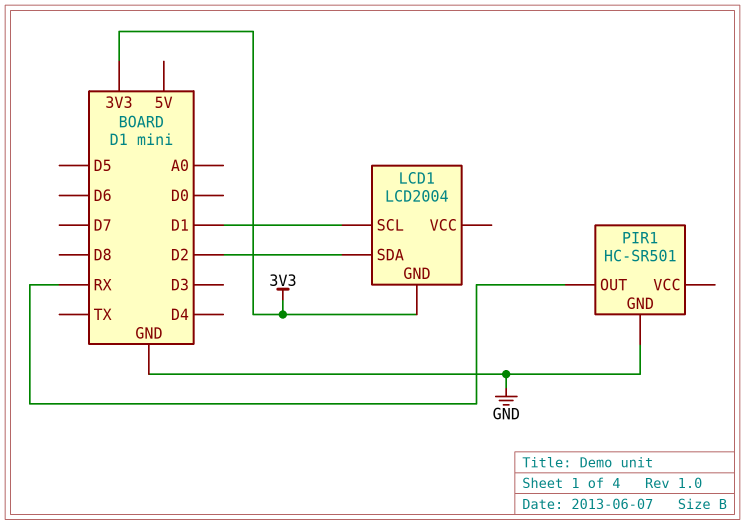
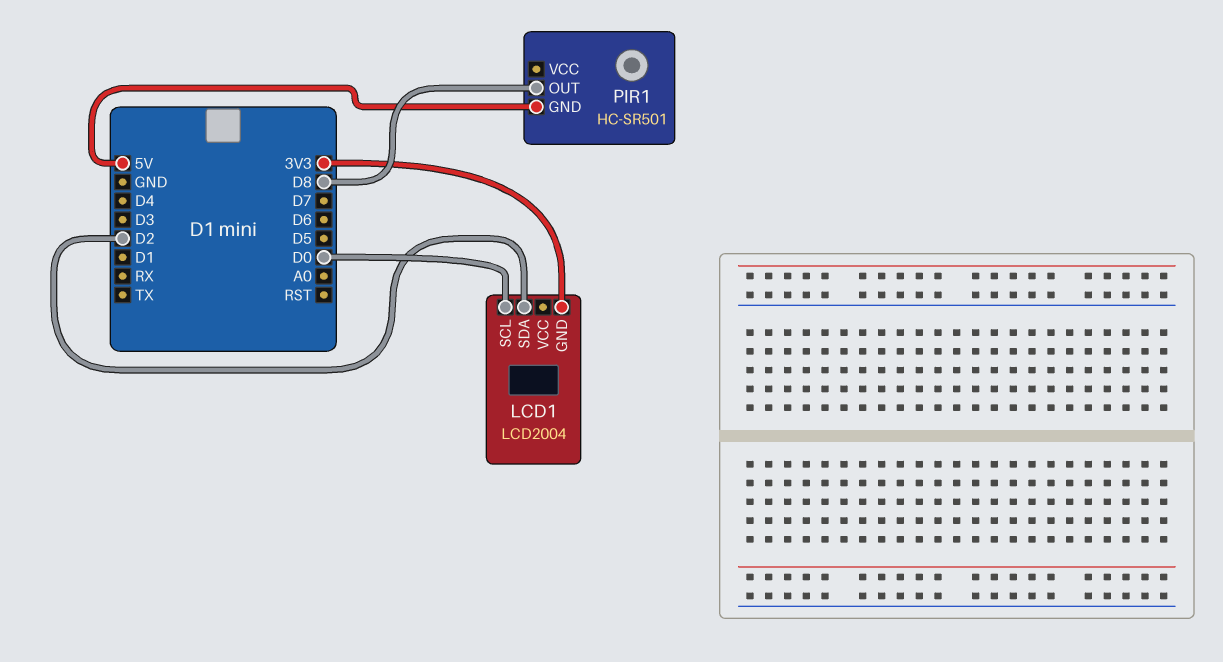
LCD1 pin SCL: D1 -> D0
PIR1 pin GND: GND -> 5V
PIR1 pin OUT: RX -> D8

